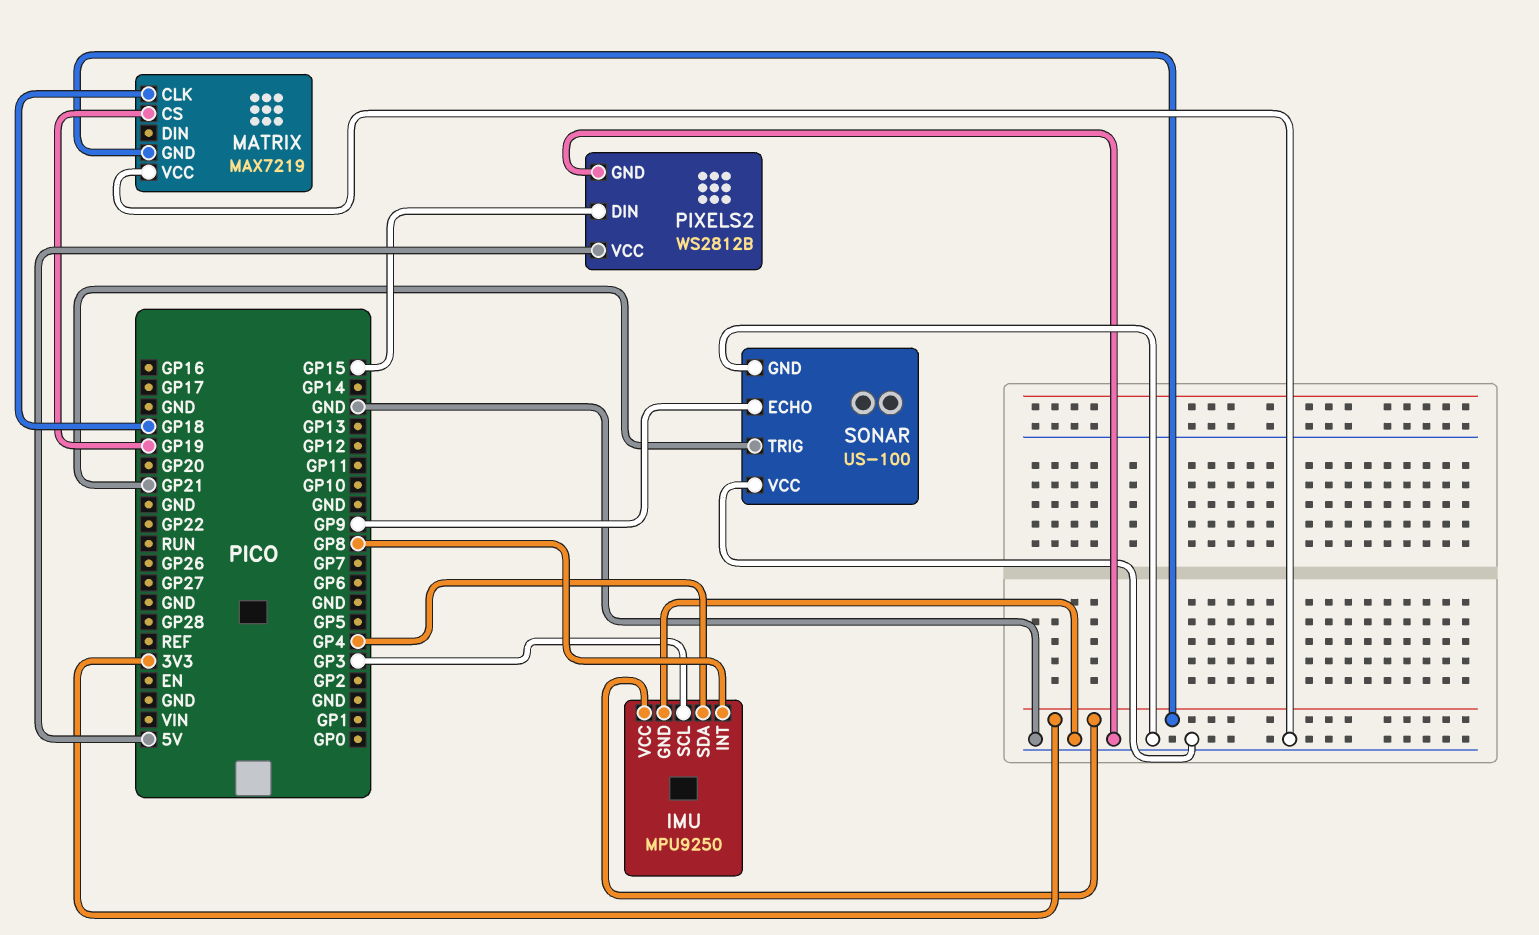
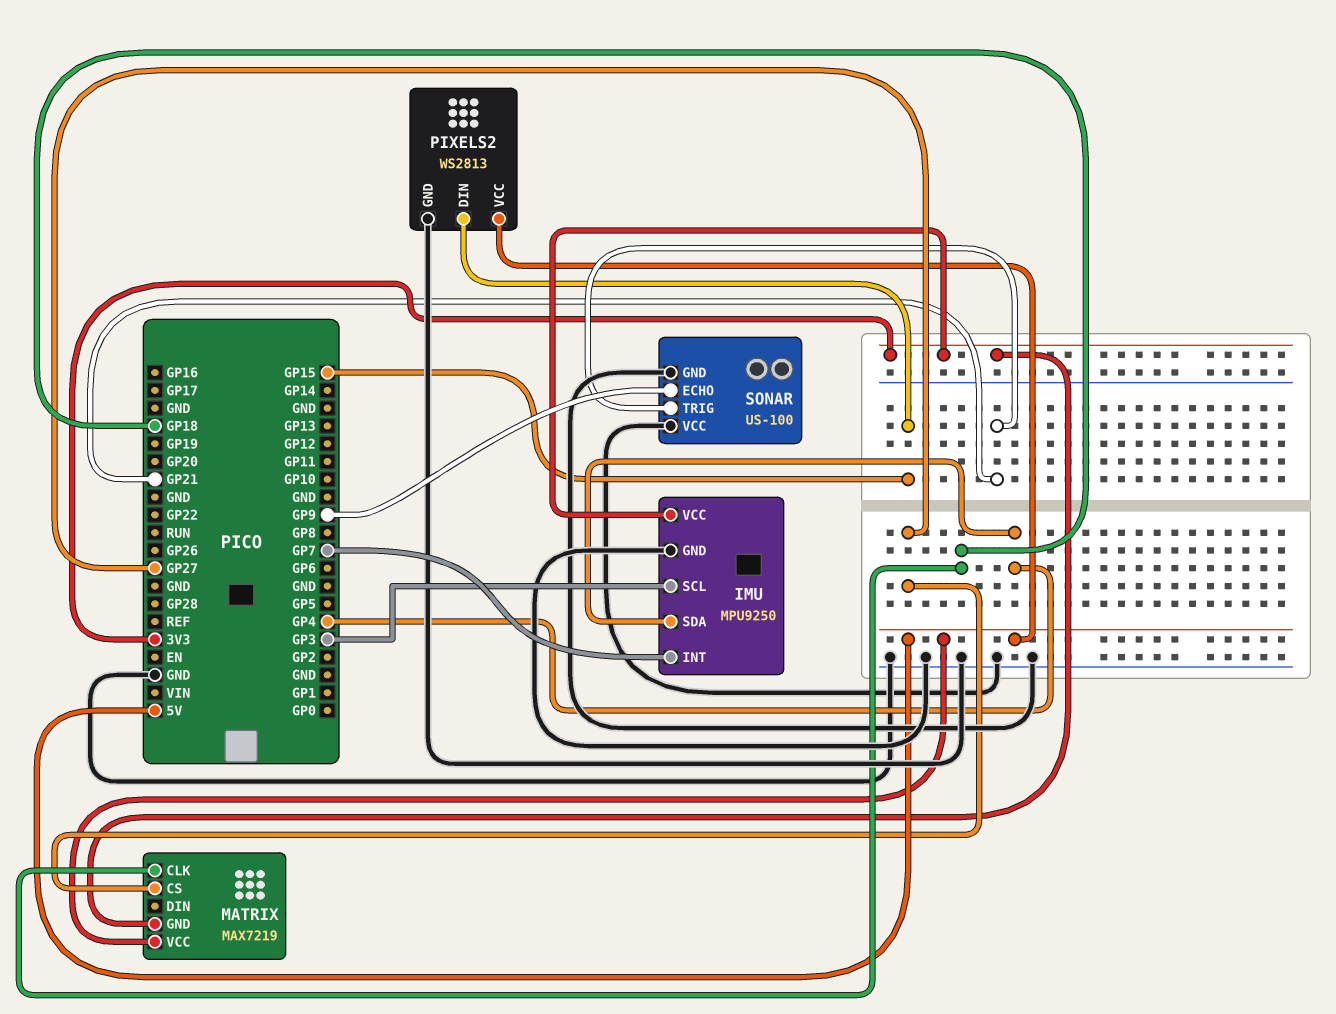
IMU pin INT: GP8 -> GP7
MATRIX pin CS: GP19 -> GP27
MATRIX pin VCC: GND -> 5V
PIXELS2: WS2812B -> WS2813

